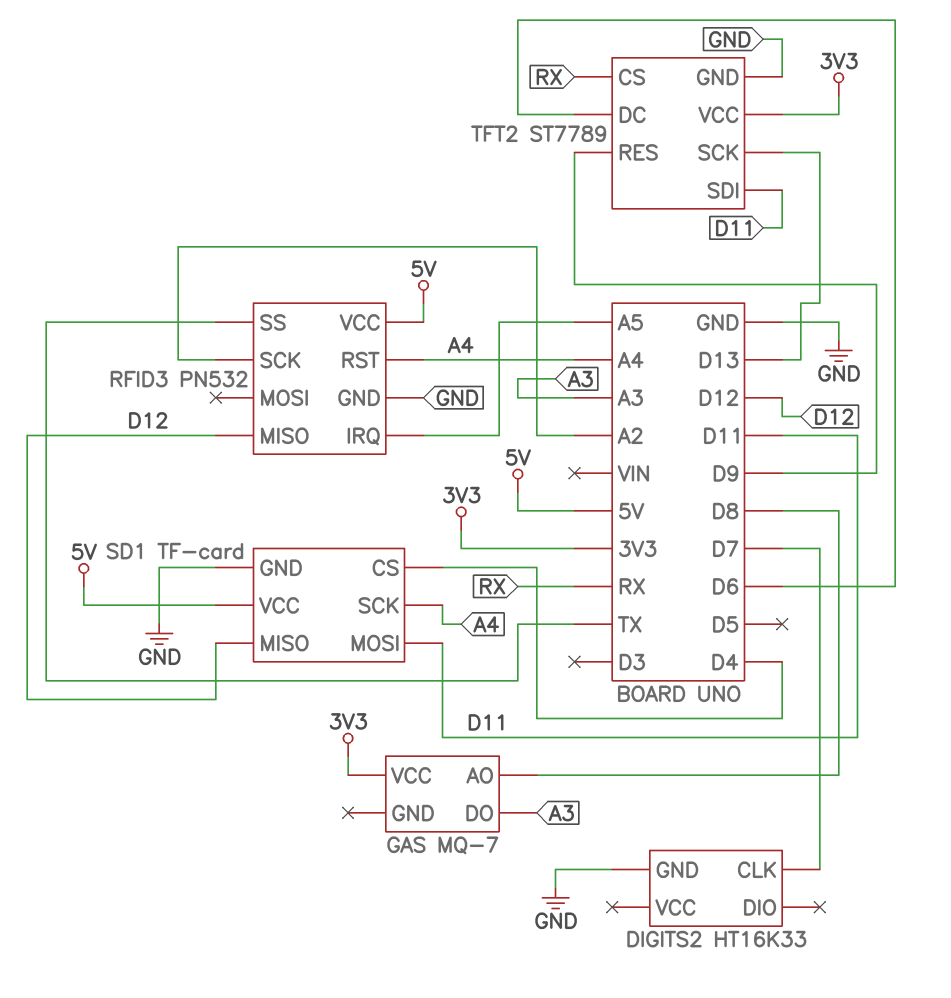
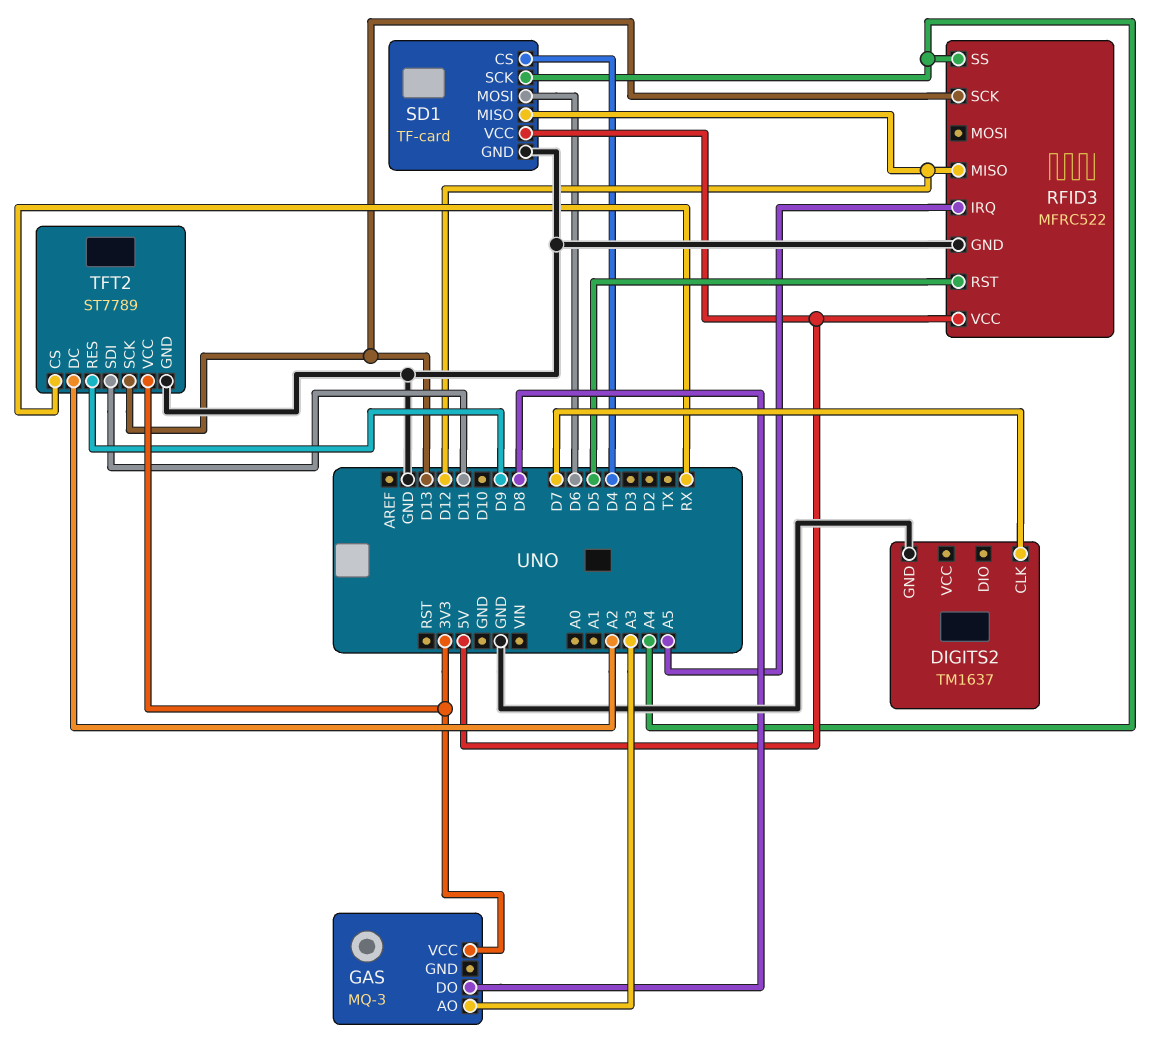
DIGITS2: HT16K33 -> TM1637
GAS: MQ-7 -> MQ-3
GAS pin AO: D8 -> A3
GAS pin DO: A3 -> D8
RFID3: PN532 -> MFRC522
RFID3 pin RST: A4 -> D5
RFID3 pin SCK: A2 -> D13
RFID3 pin SS: TX -> A4
SD1 pin MOSI: D11 -> D6
TFT2 pin DC: D6 -> A2

